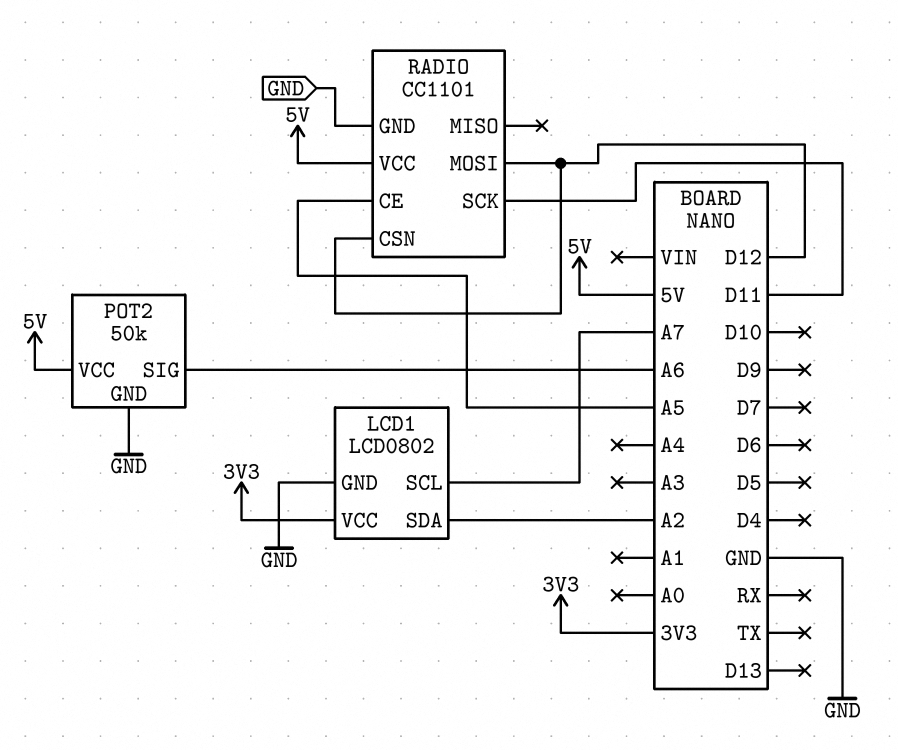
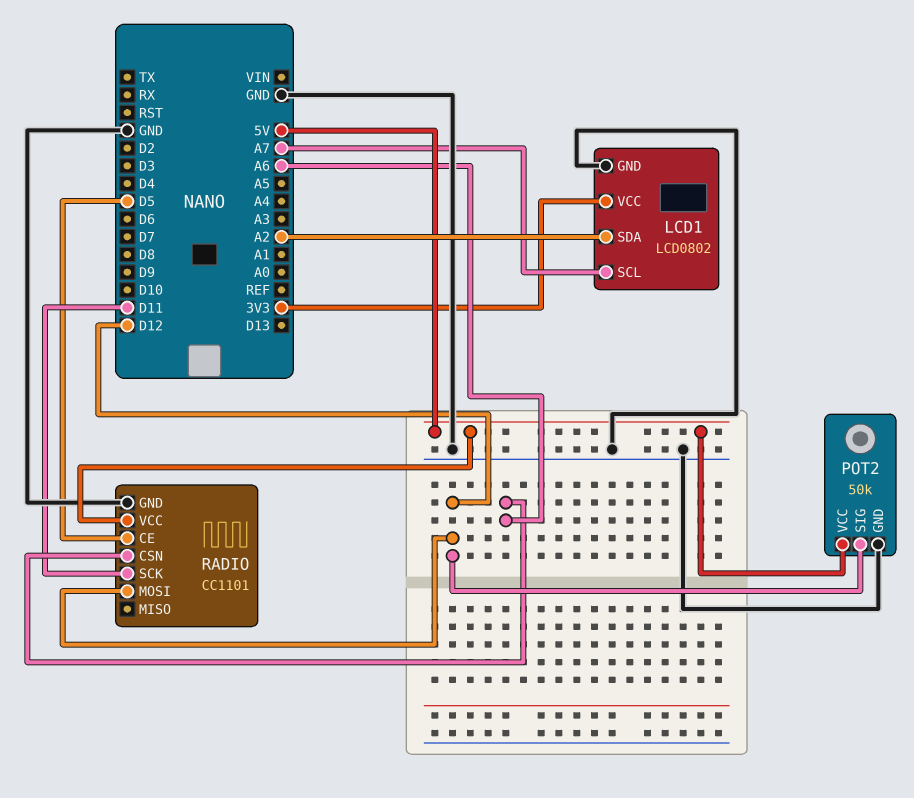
POT2 pin SIG: A6 -> D12
RADIO pin CE: A5 -> D5
RADIO pin CSN: D12 -> A6

